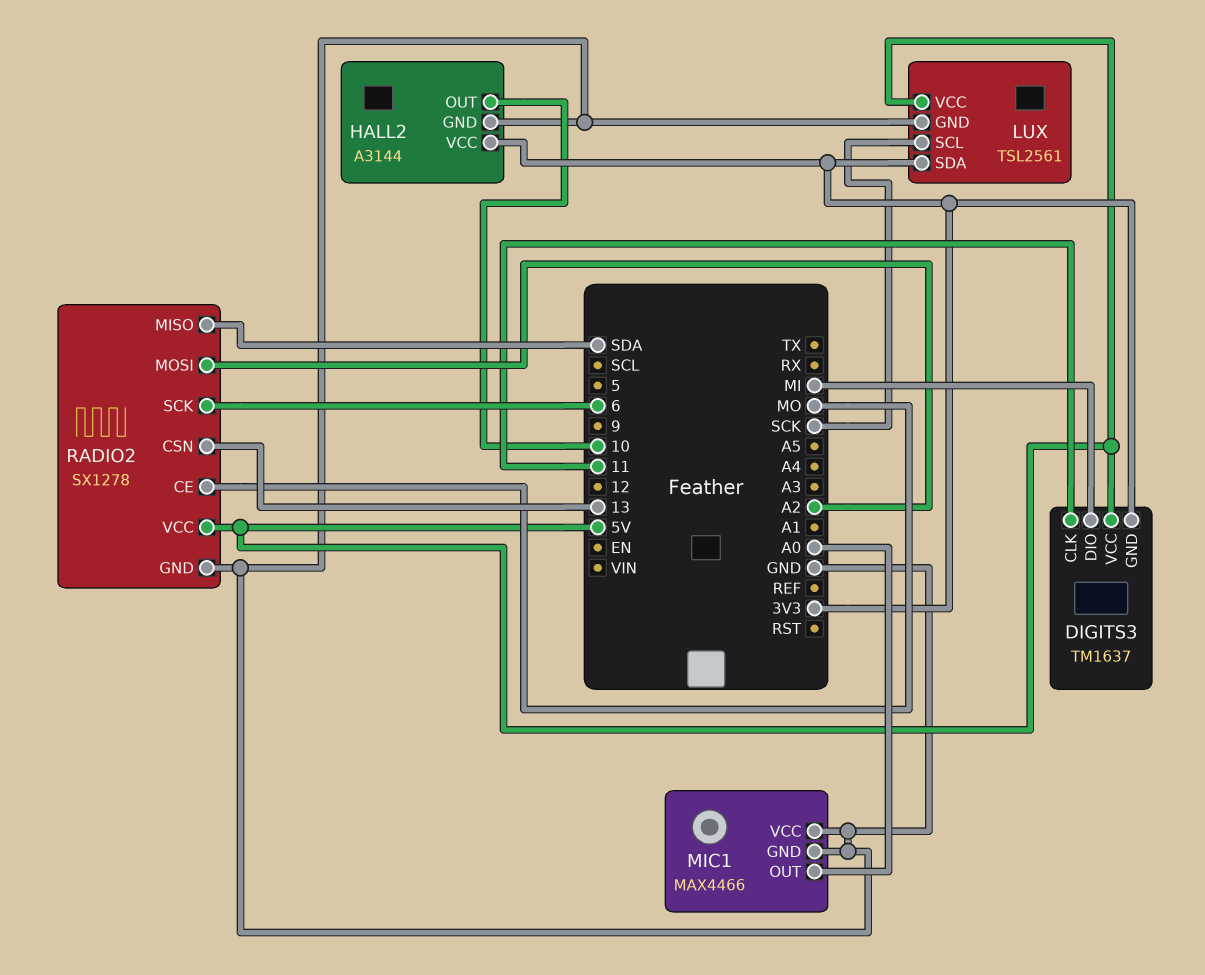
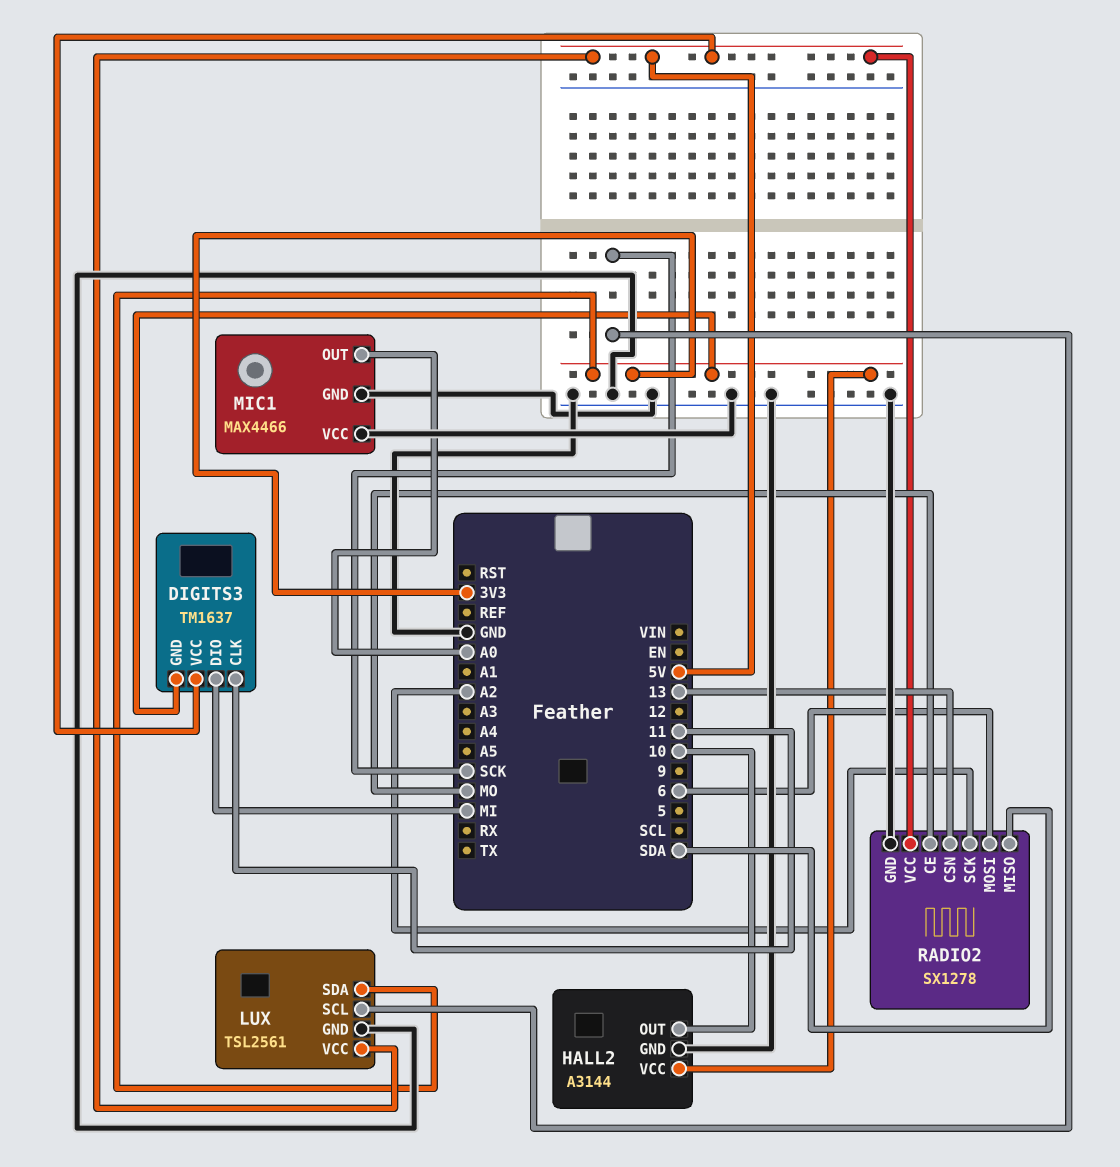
RADIO2 pin MOSI: A2 -> 6
RADIO2 pin SCK: 6 -> A2

